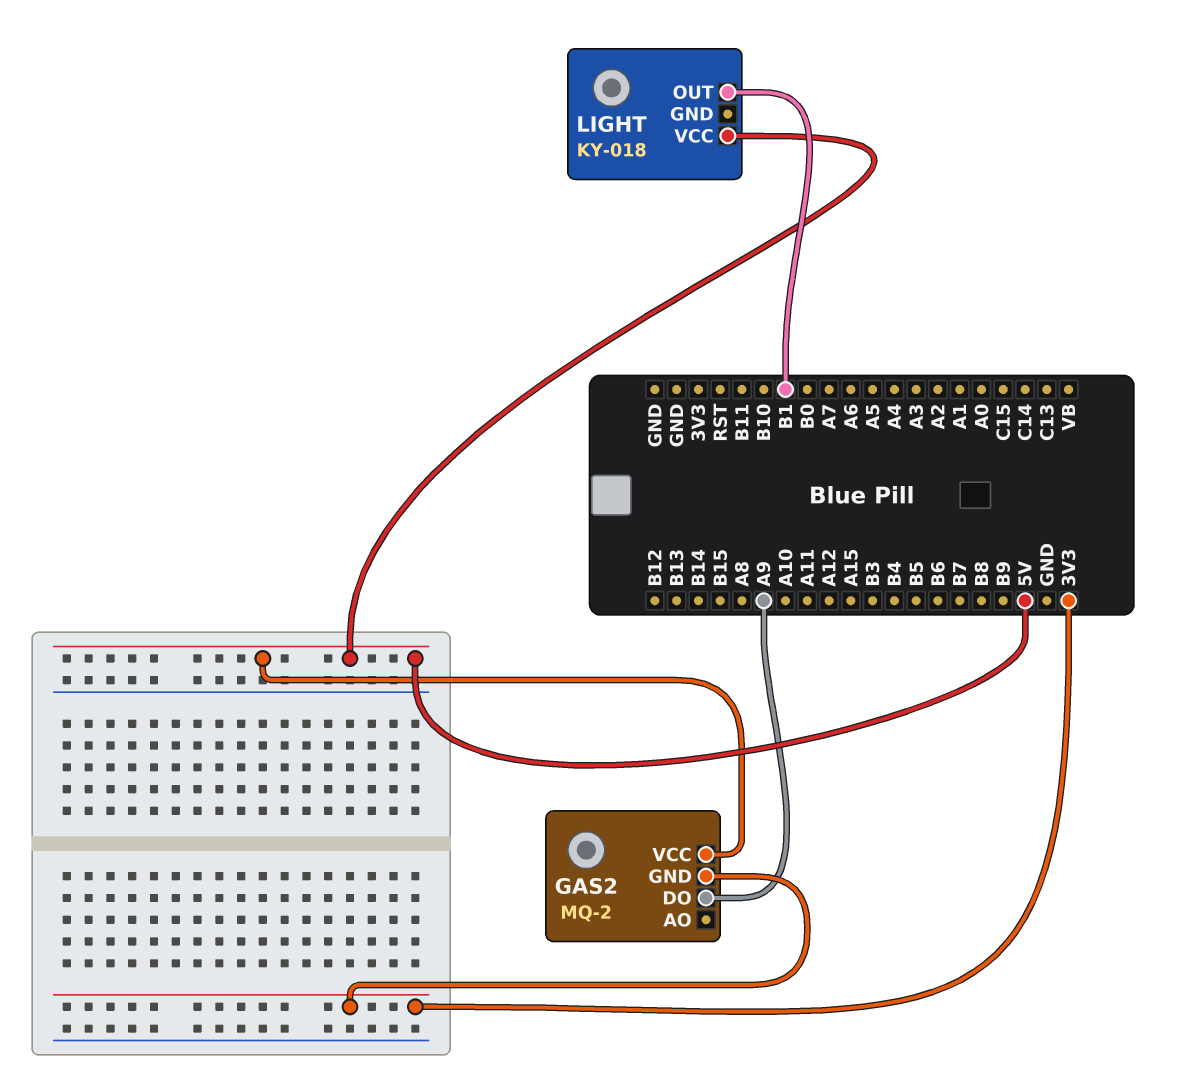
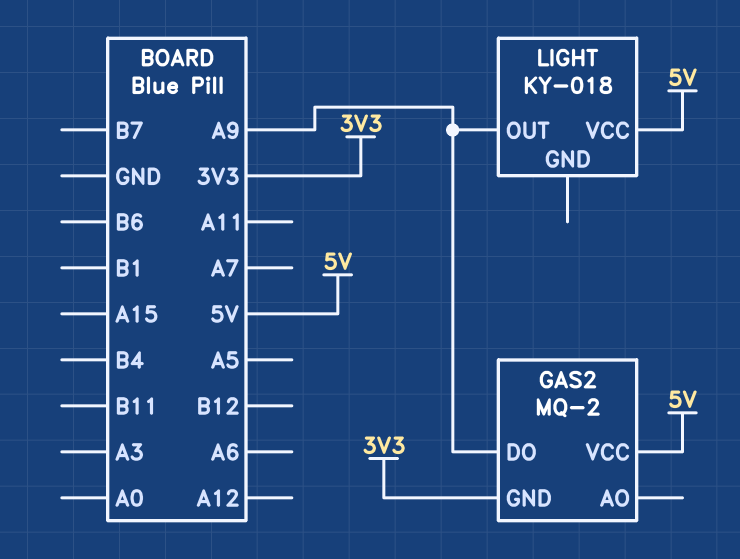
LIGHT pin OUT: B1 -> A9

